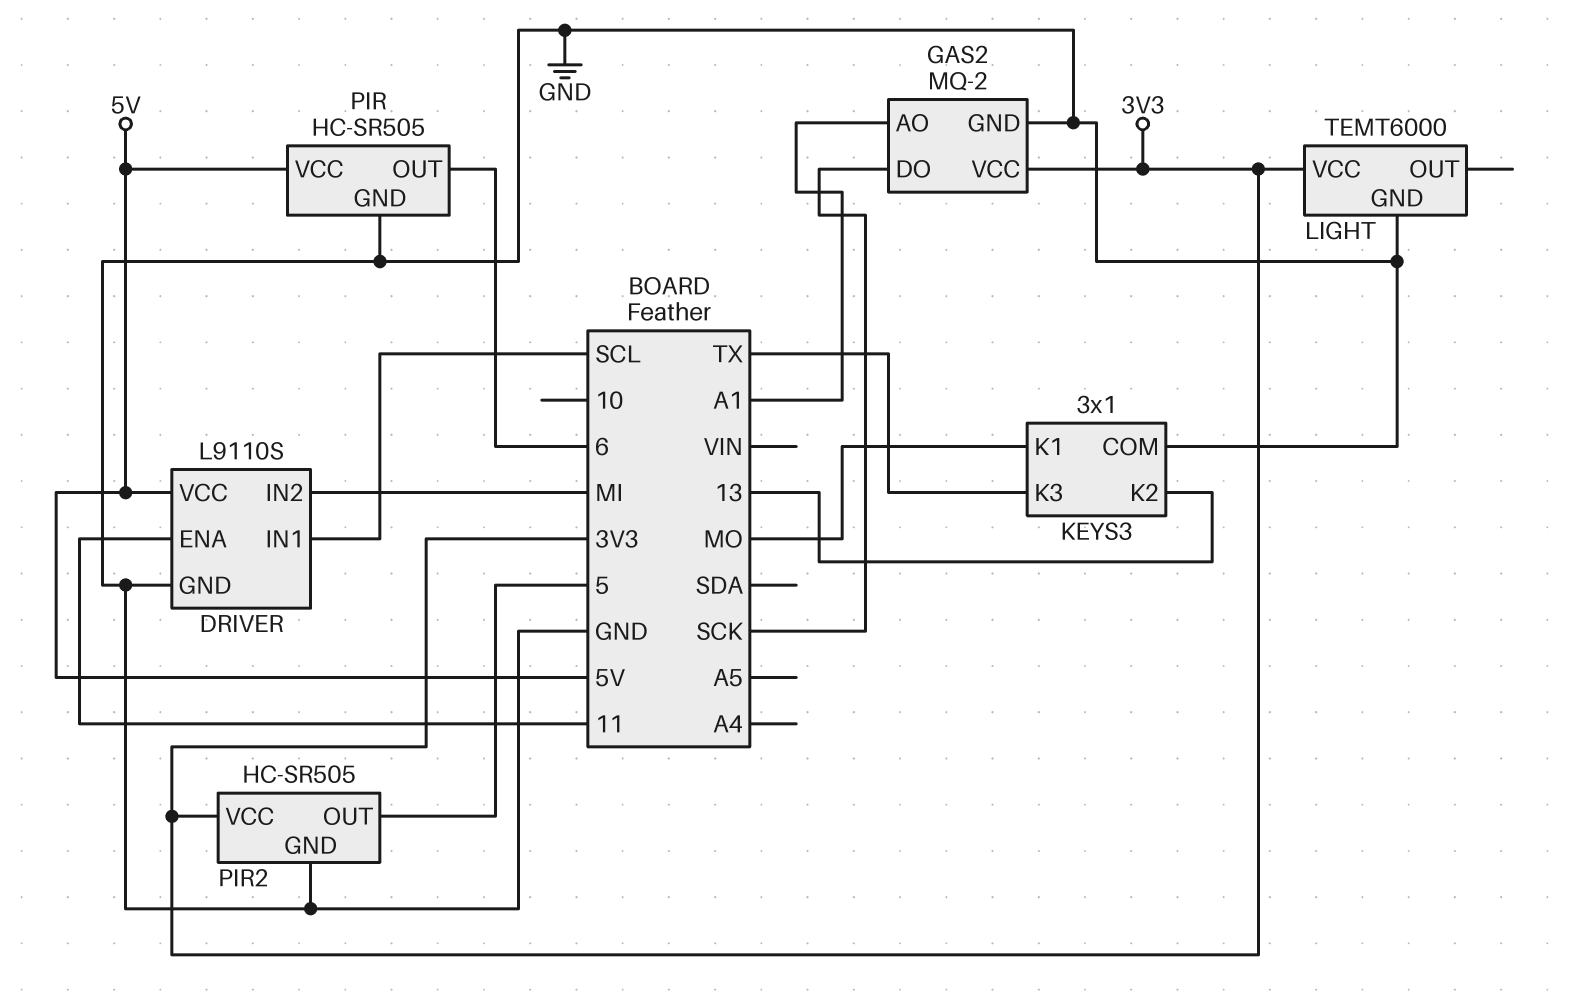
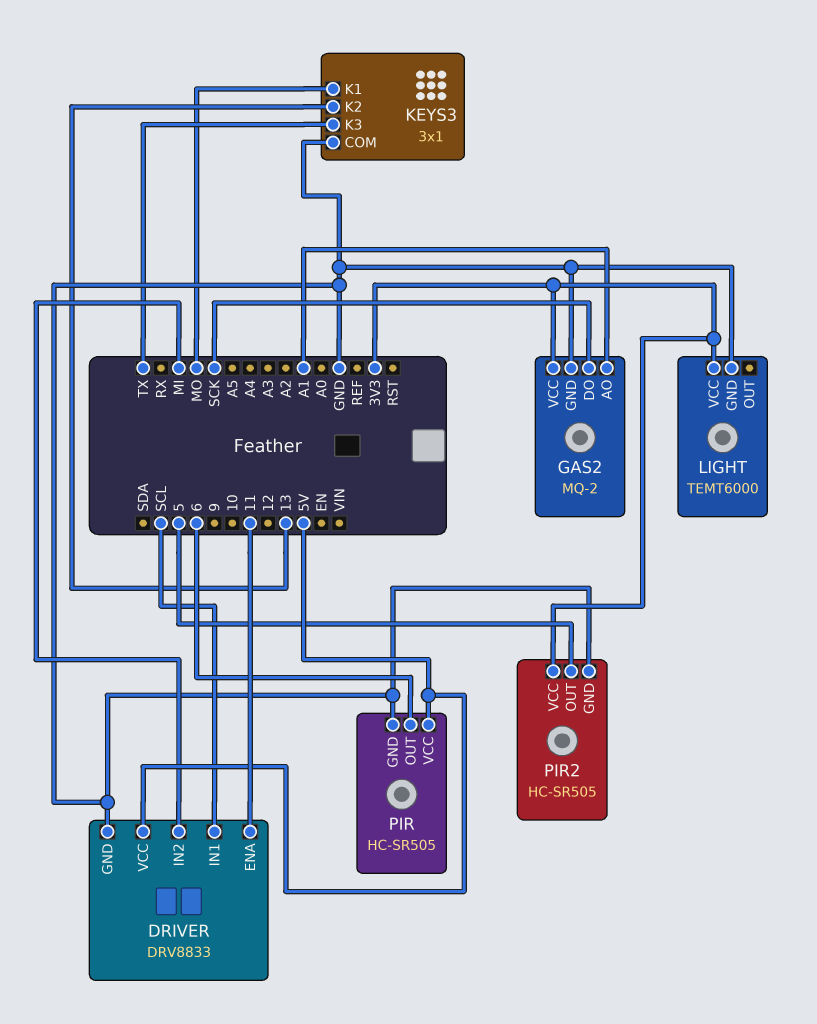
DRIVER: L9110S -> DRV8833

